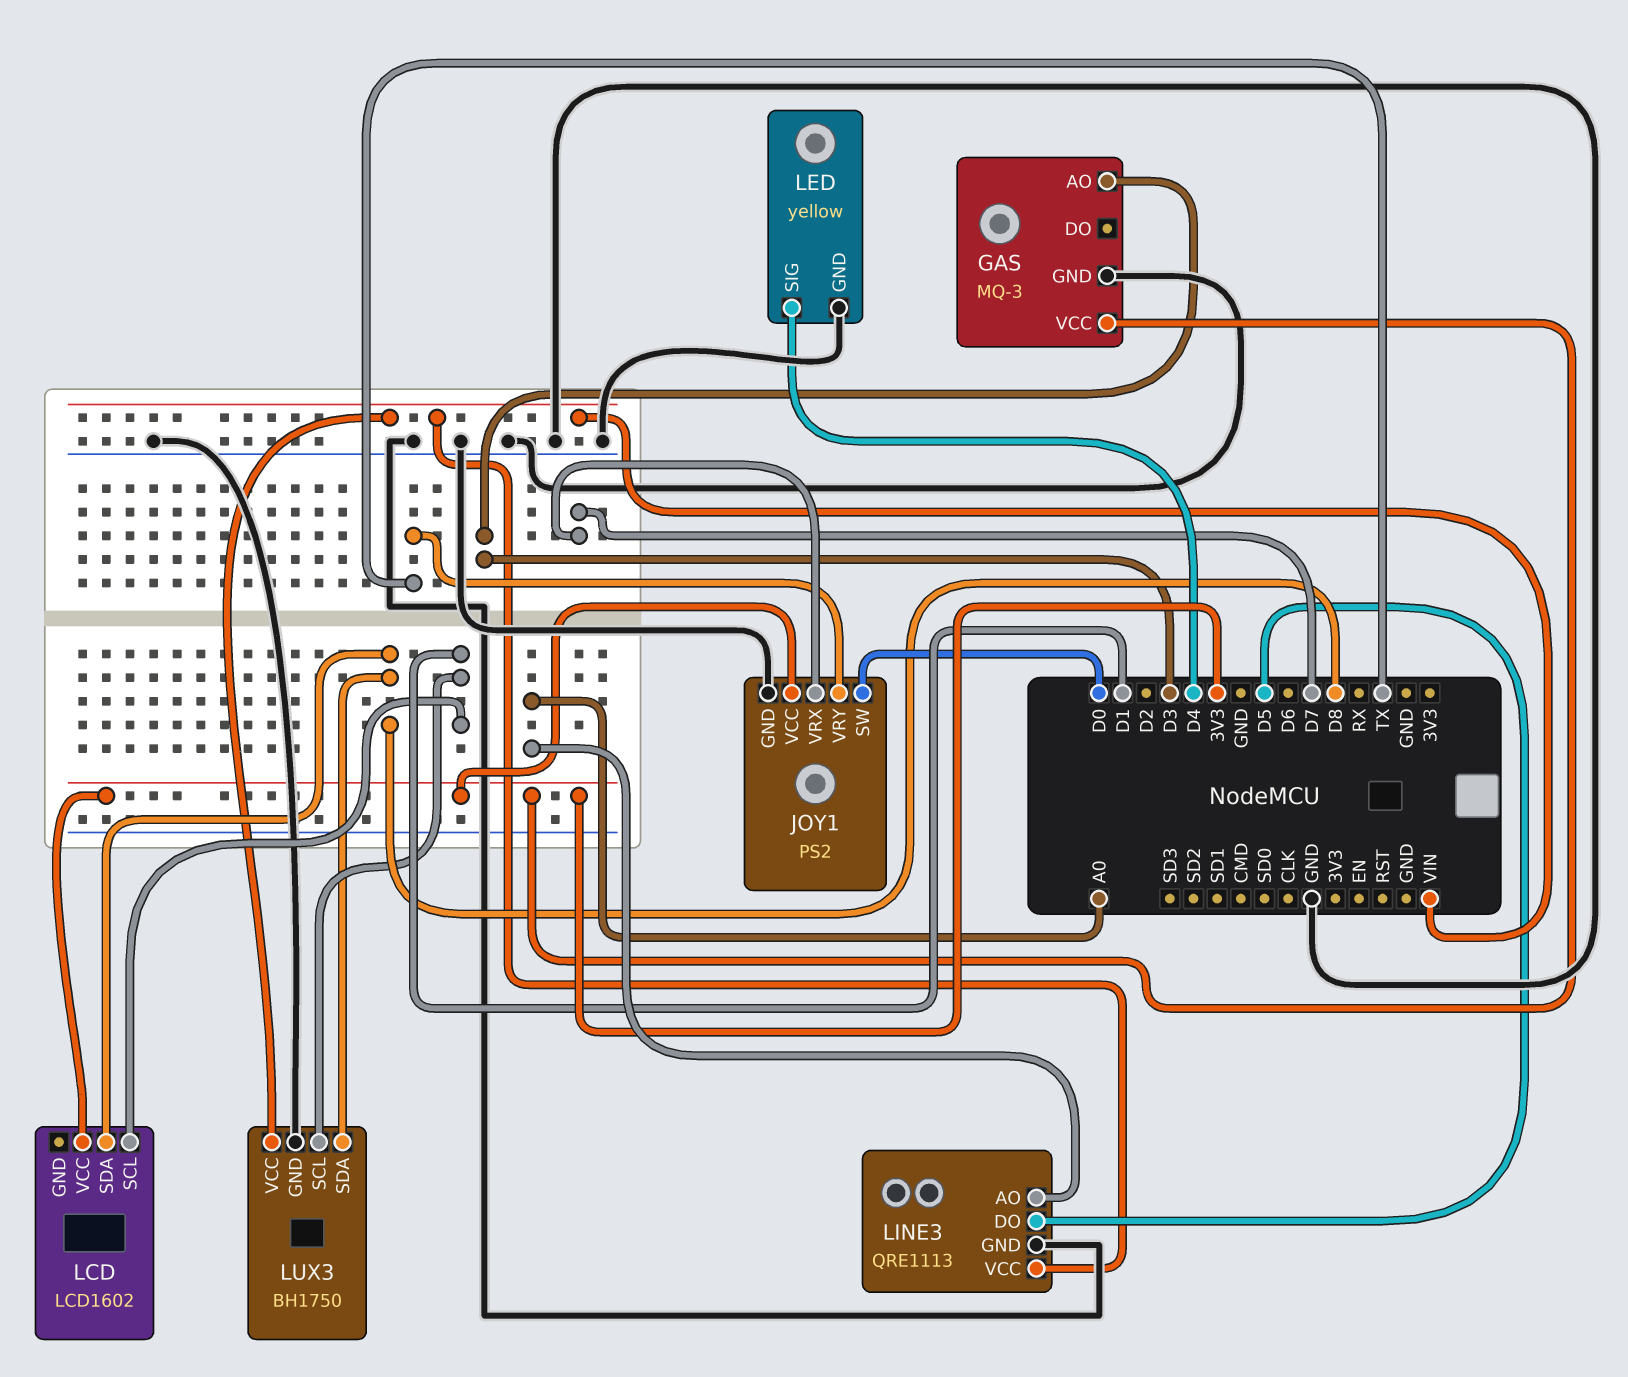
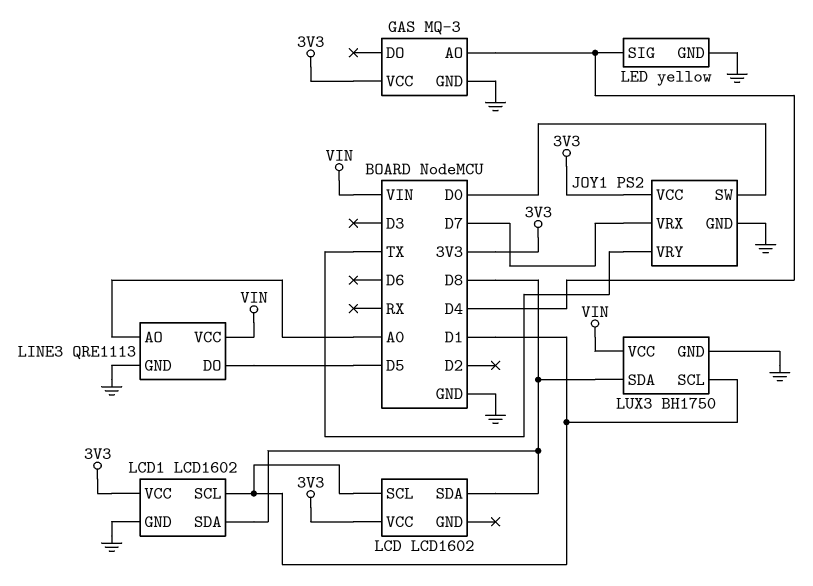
GAS pin AO: D3 -> D4
LCD1: none -> LCD1602
LCD1 pin GND: none -> GND
LCD1 pin SCL: none -> D1
LCD1 pin SDA: none -> D8
LCD1 pin VCC: none -> 3V3

